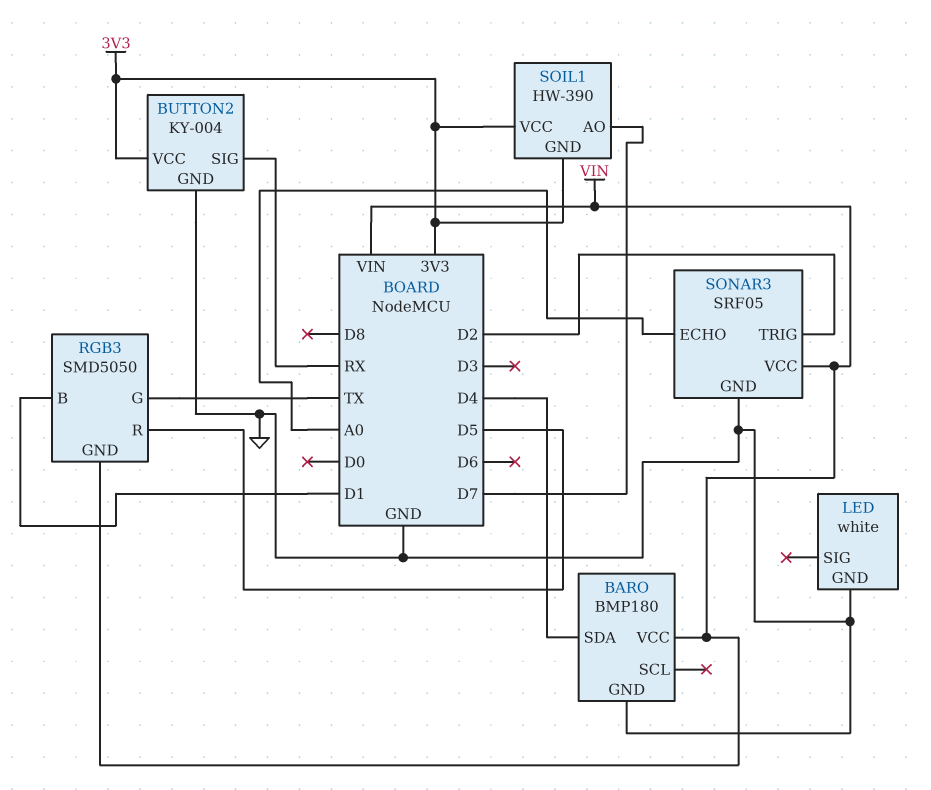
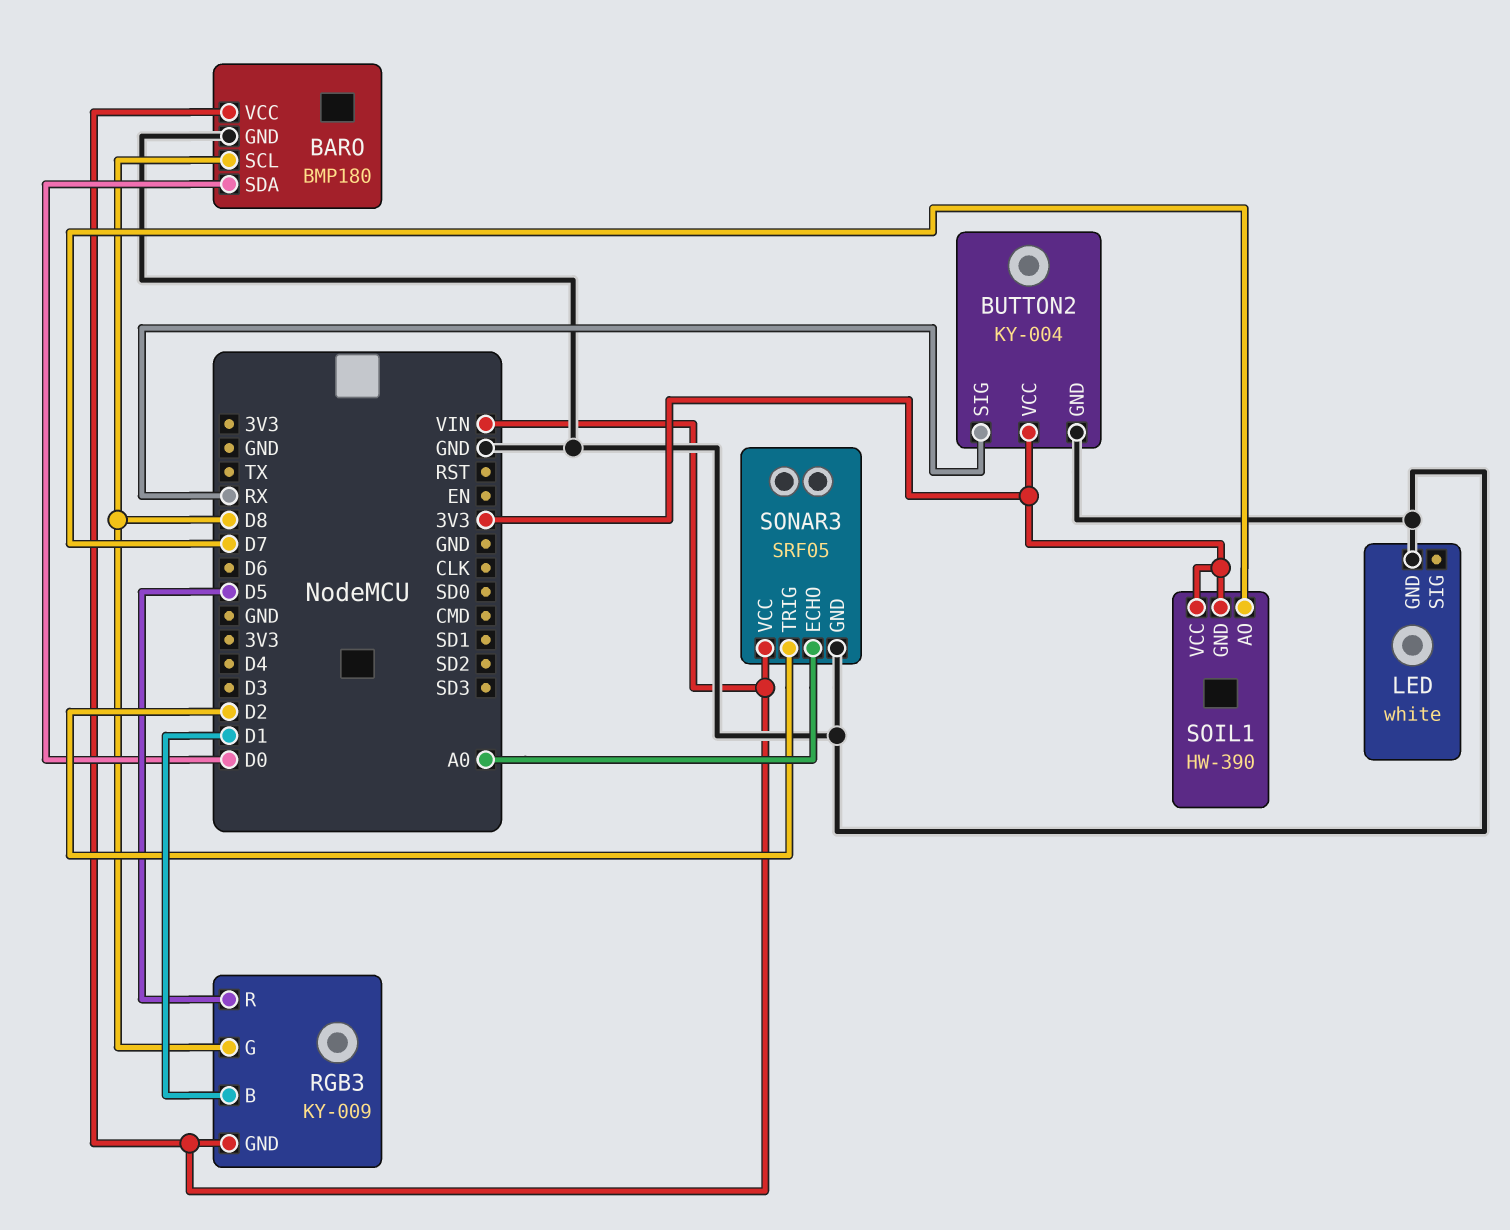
BARO pin SCL: none -> D8
BARO pin SDA: D4 -> D0
RGB3: SMD5050 -> KY-009
RGB3 pin G: TX -> D8

